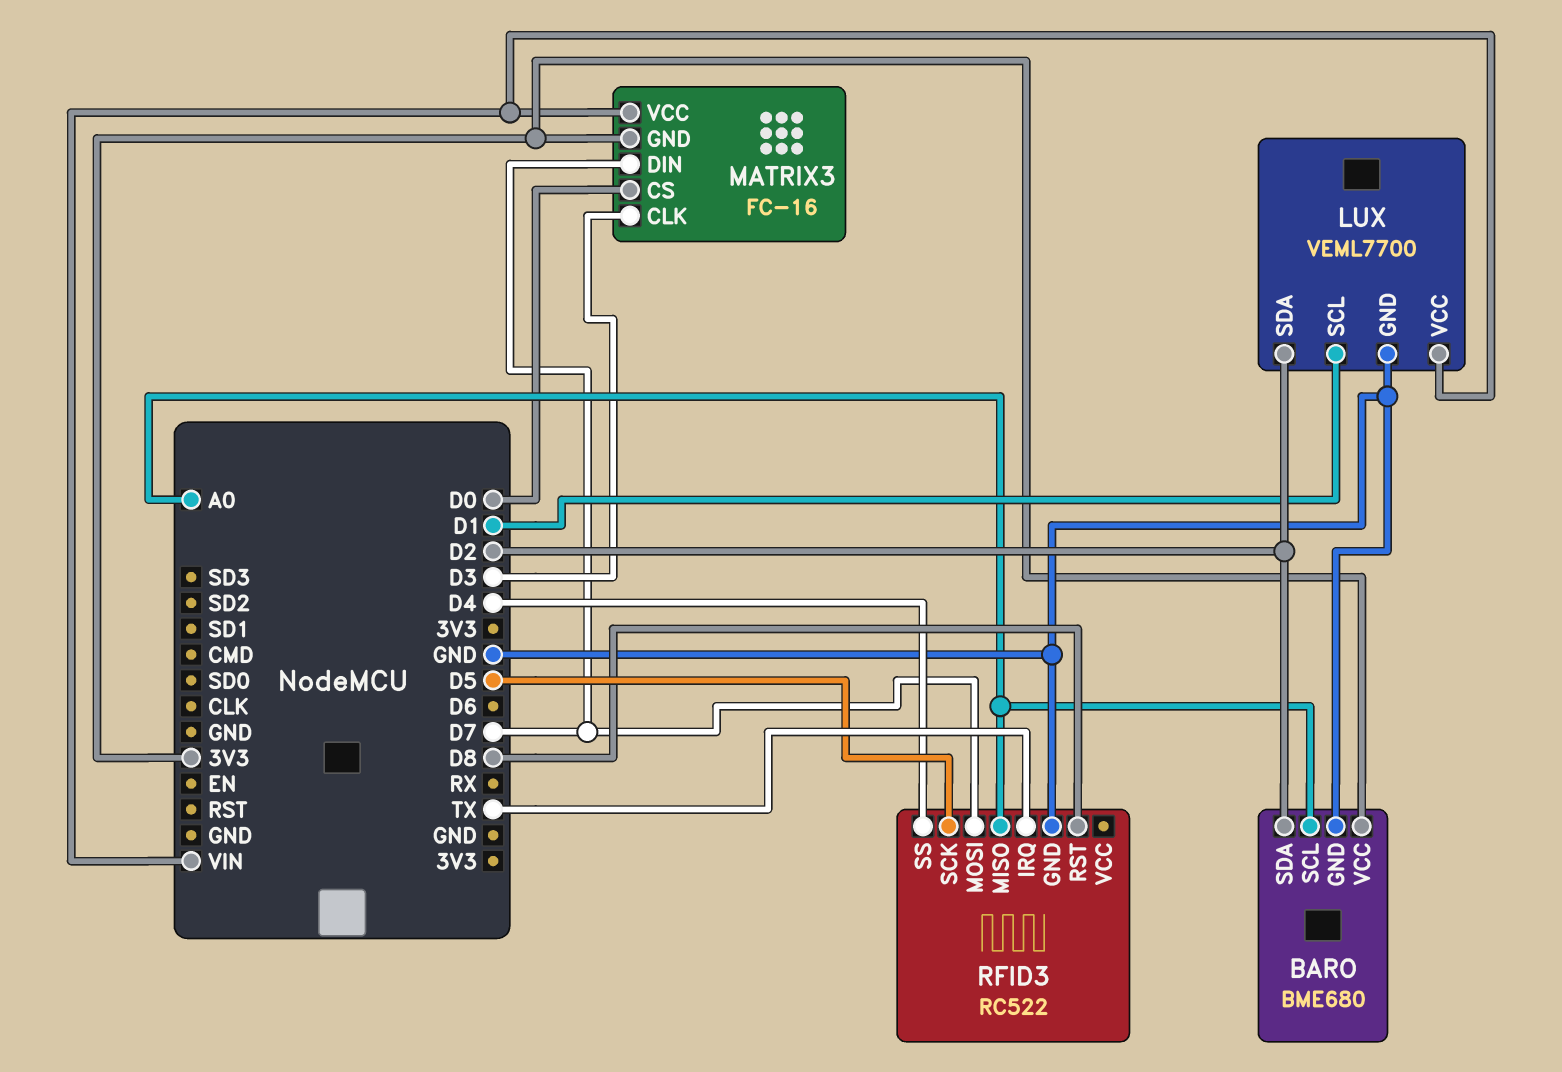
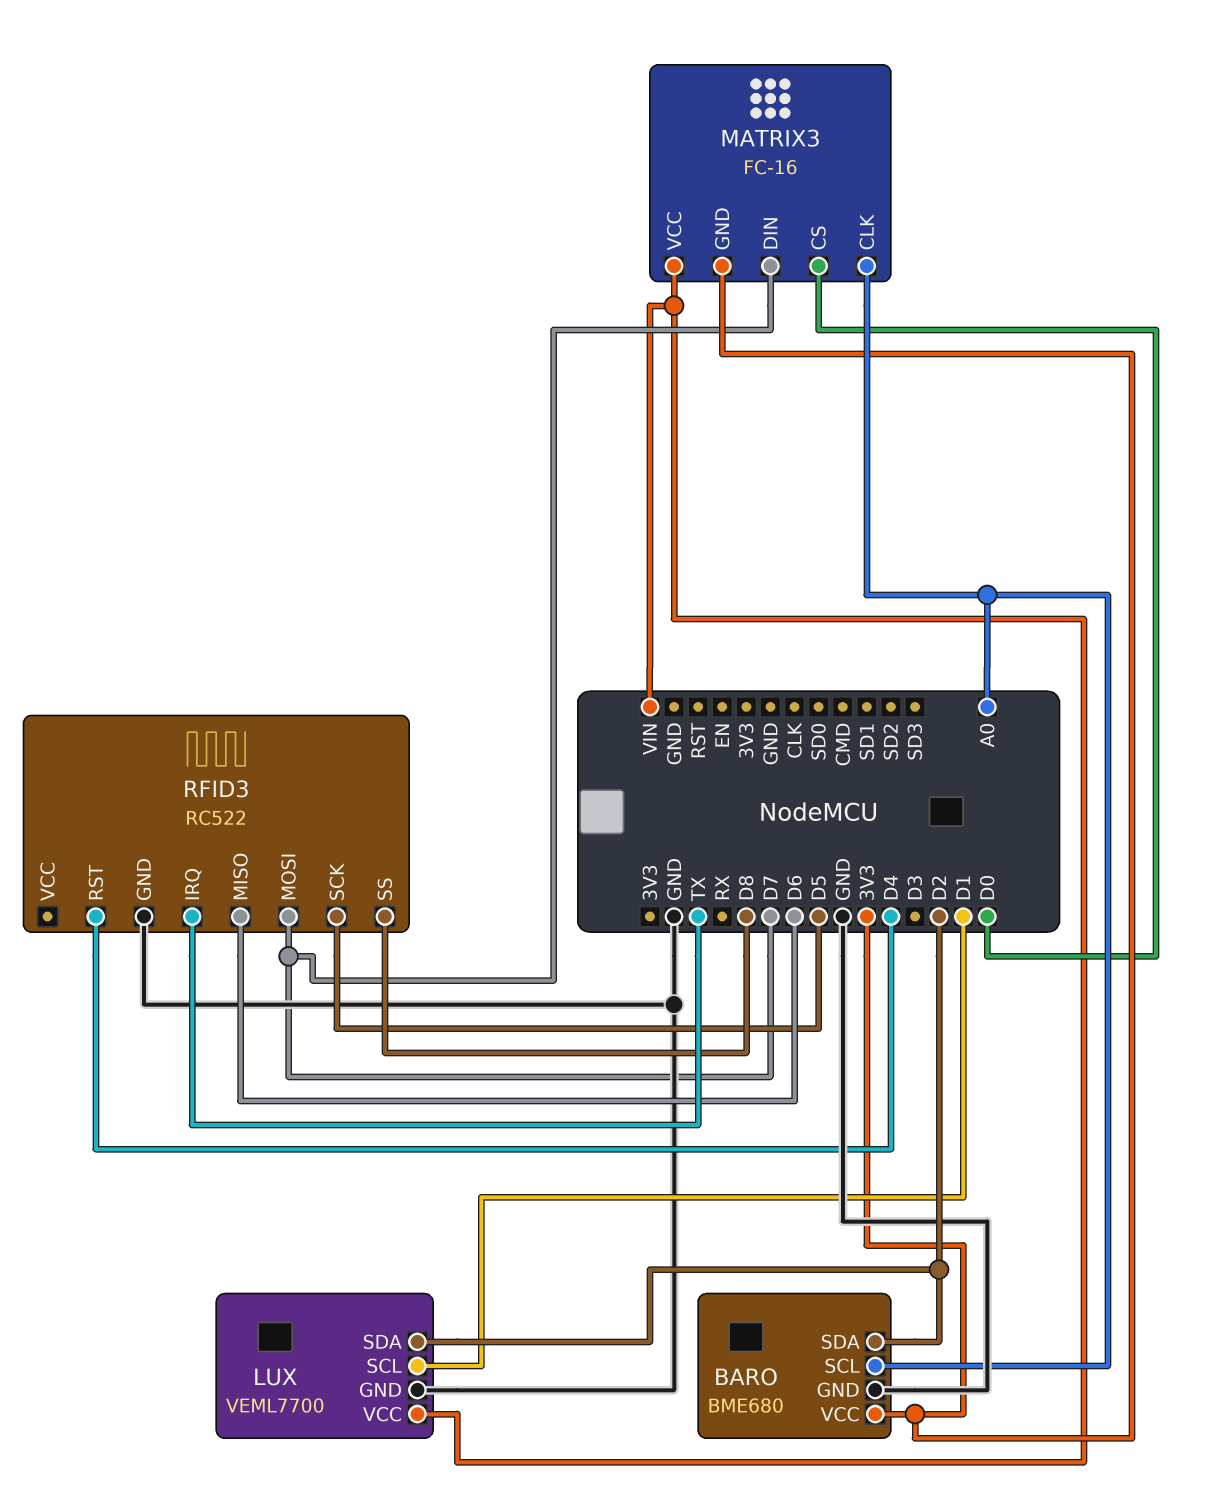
MATRIX3 pin CLK: D3 -> A0
RFID3 pin MISO: A0 -> D6
RFID3 pin RST: D8 -> D4
RFID3 pin SS: D4 -> D8

